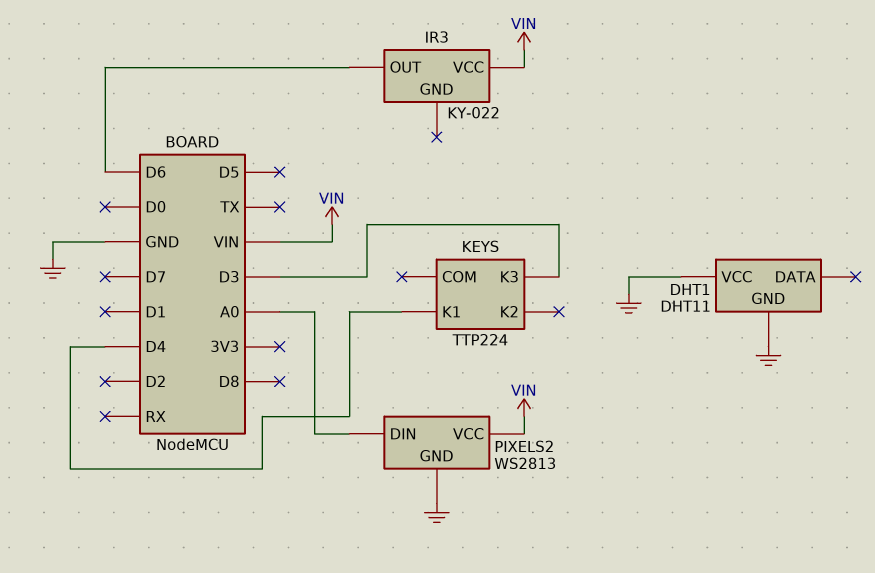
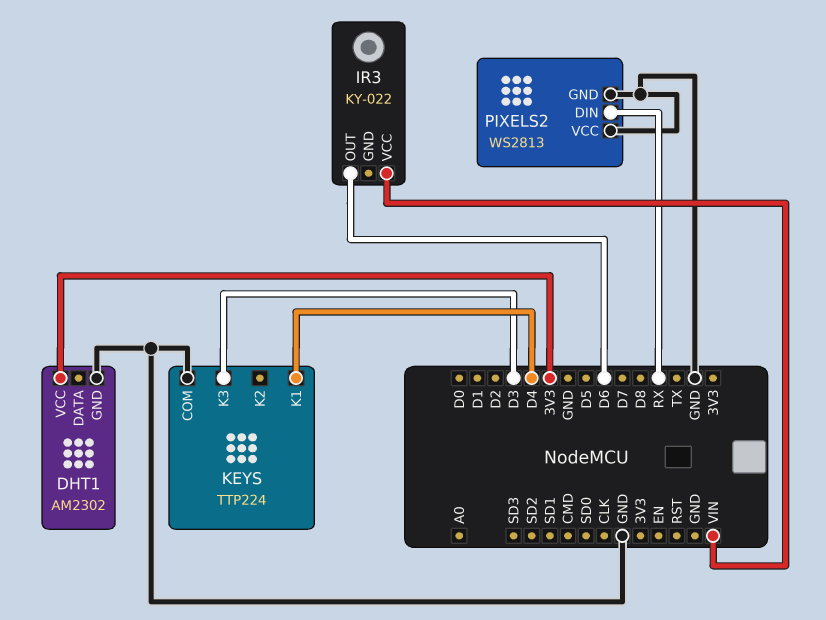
DHT1: DHT11 -> AM2302
DHT1 pin VCC: GND -> 3V3
KEYS pin COM: none -> GND
PIXELS2 pin DIN: A0 -> RX
PIXELS2 pin VCC: VIN -> GND

